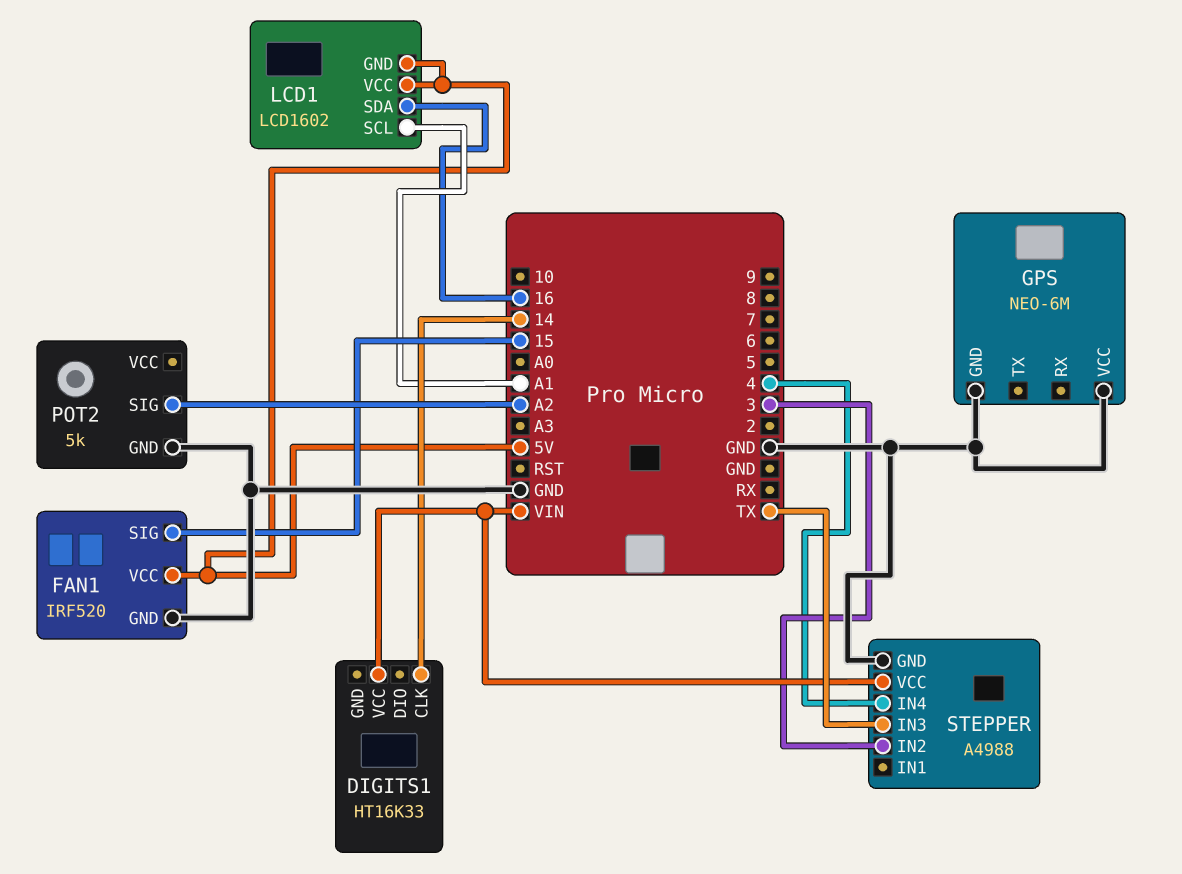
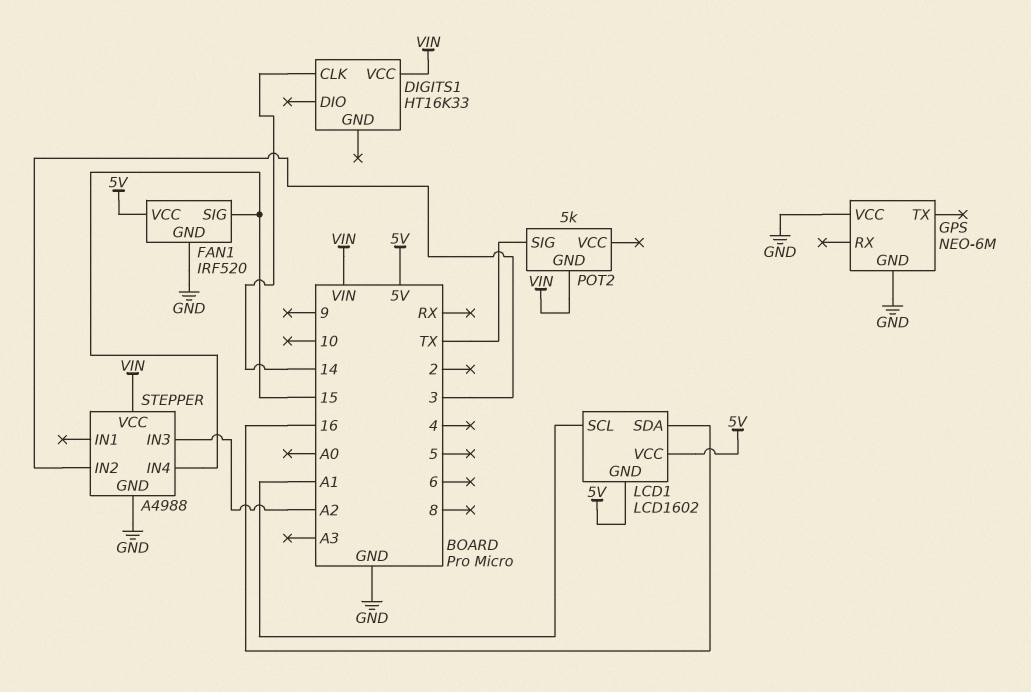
POT2 pin GND: GND -> VIN
POT2 pin SIG: A2 -> TX
STEPPER pin IN3: TX -> A2
STEPPER pin IN4: 4 -> 15

